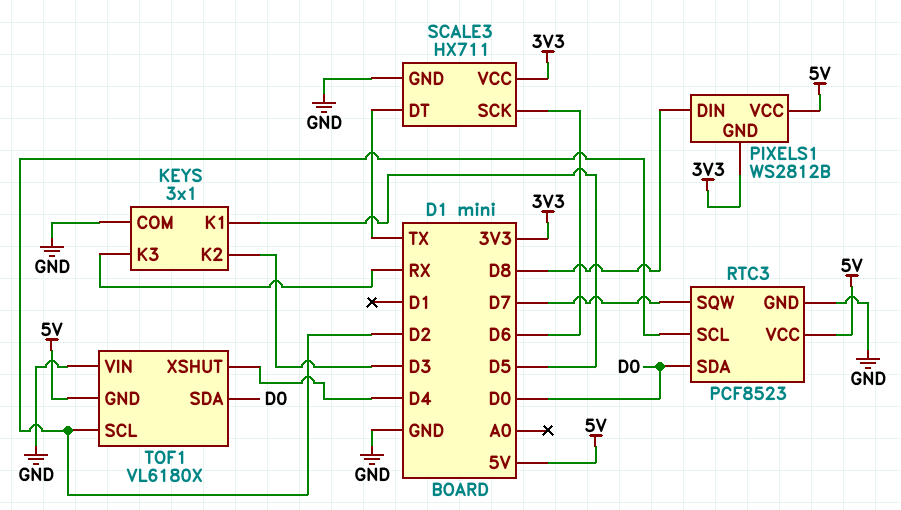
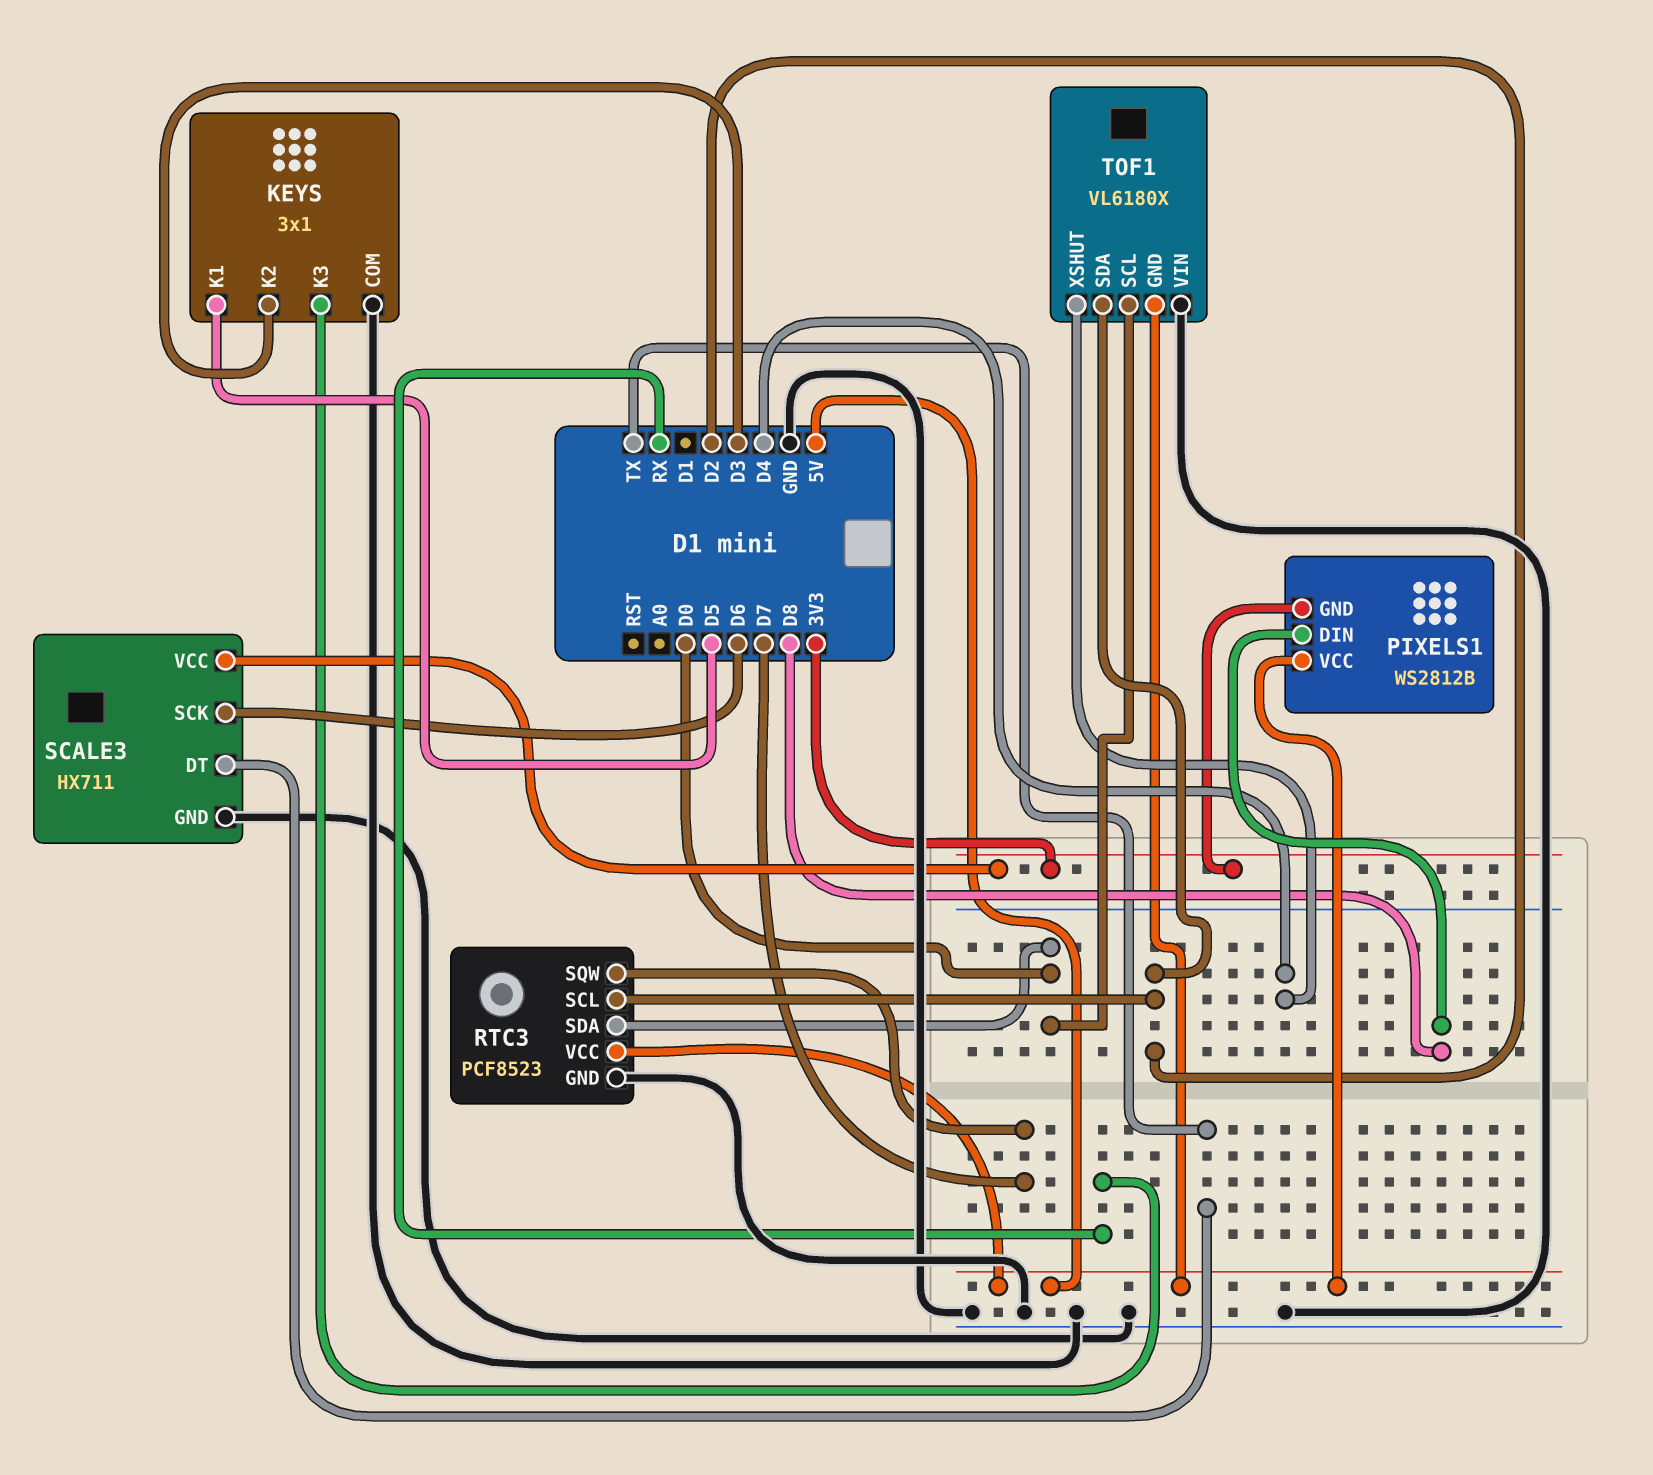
TOF1 pin SCL: D2 -> D0
TOF1 pin SDA: D0 -> D2

